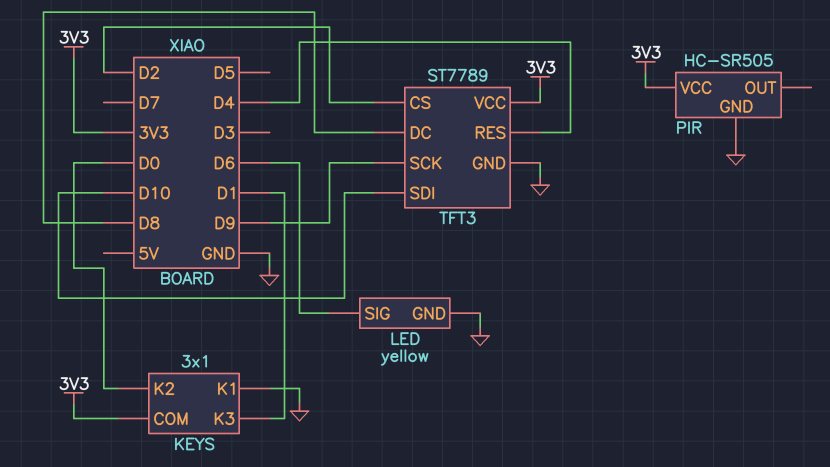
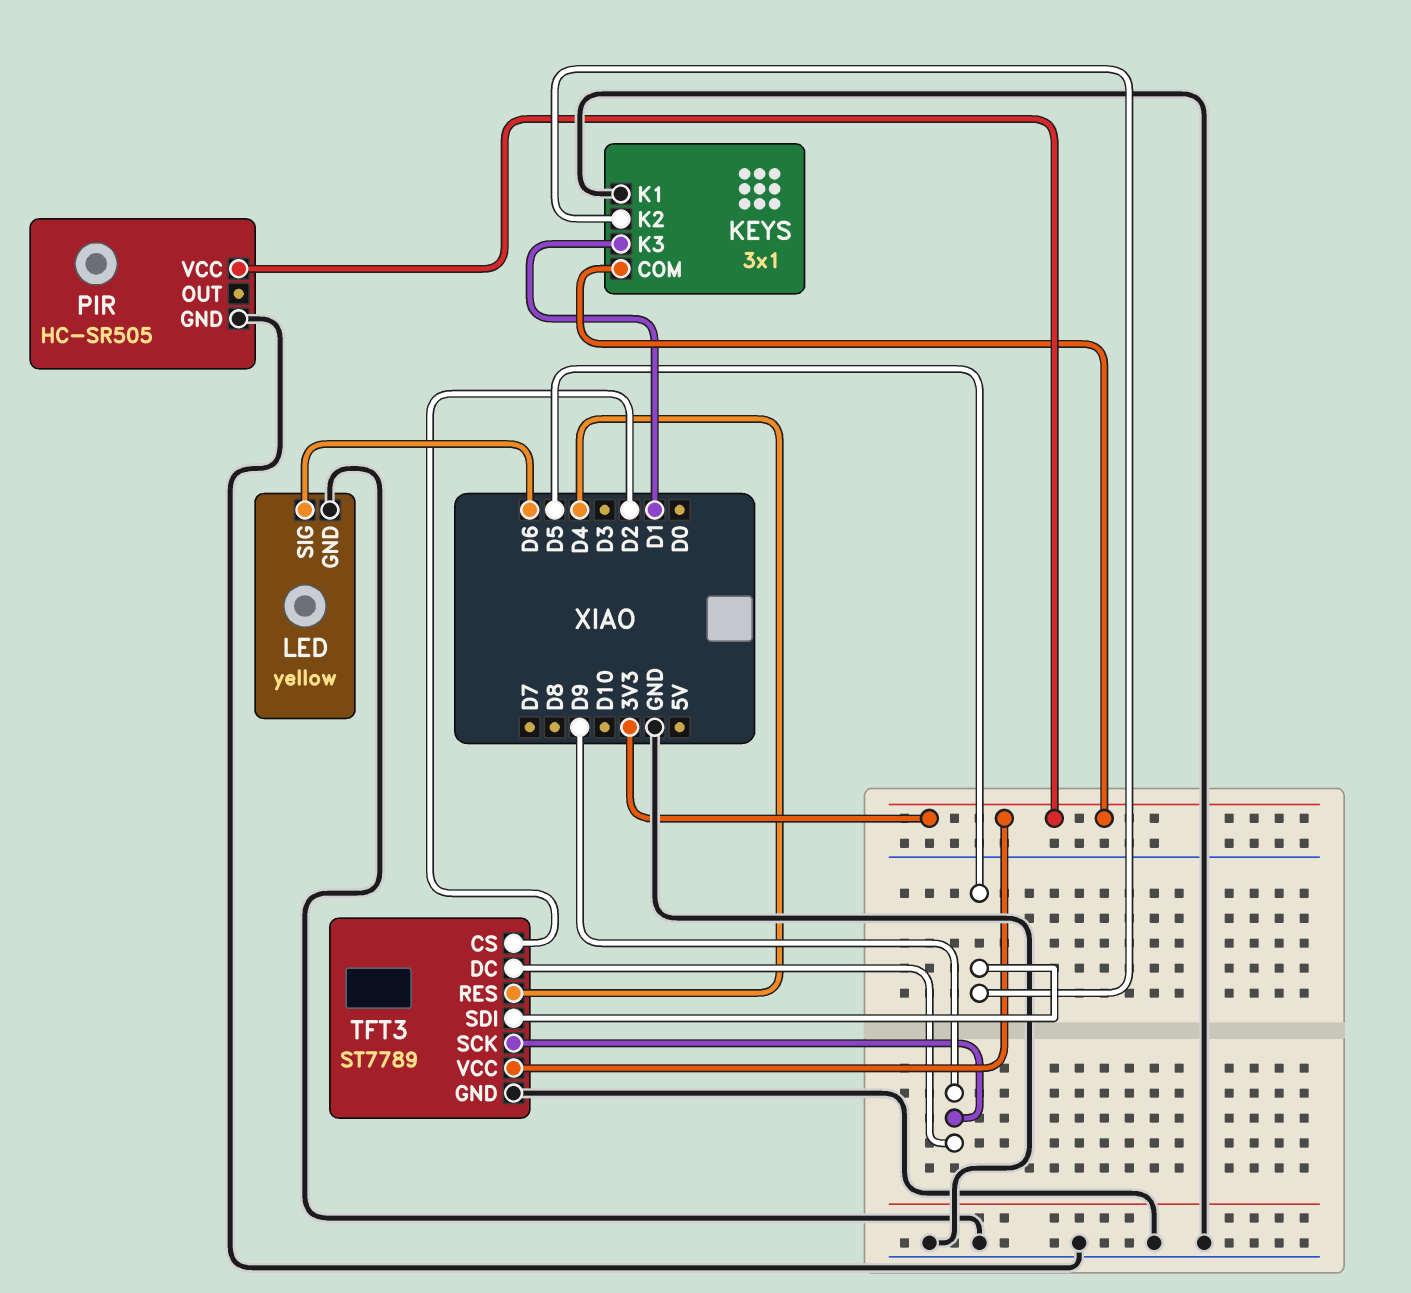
KEYS pin K2: D0 -> D5
TFT3 pin DC: D8 -> D9
TFT3 pin SDI: D10 -> D5

